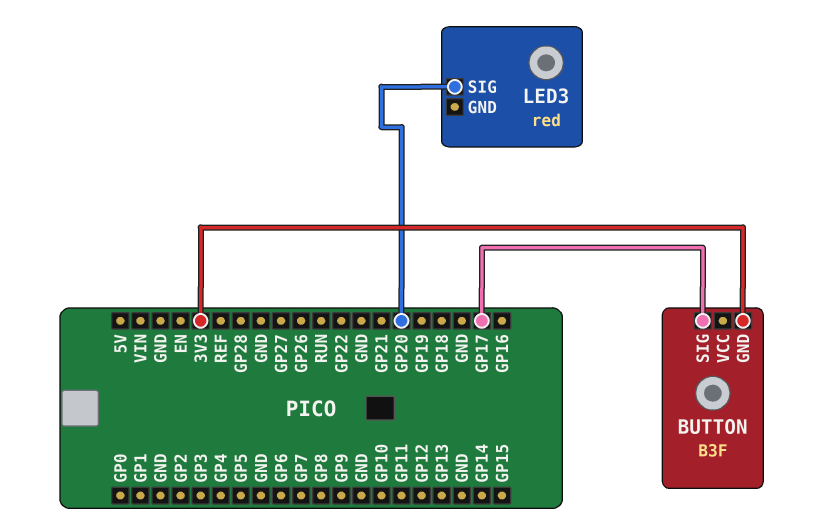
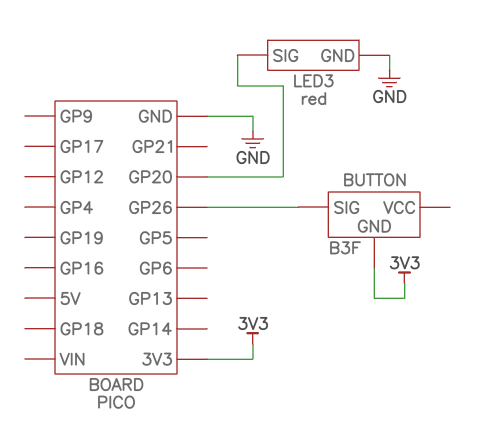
BUTTON pin SIG: GP17 -> GP26
LED3 pin GND: none -> GND

